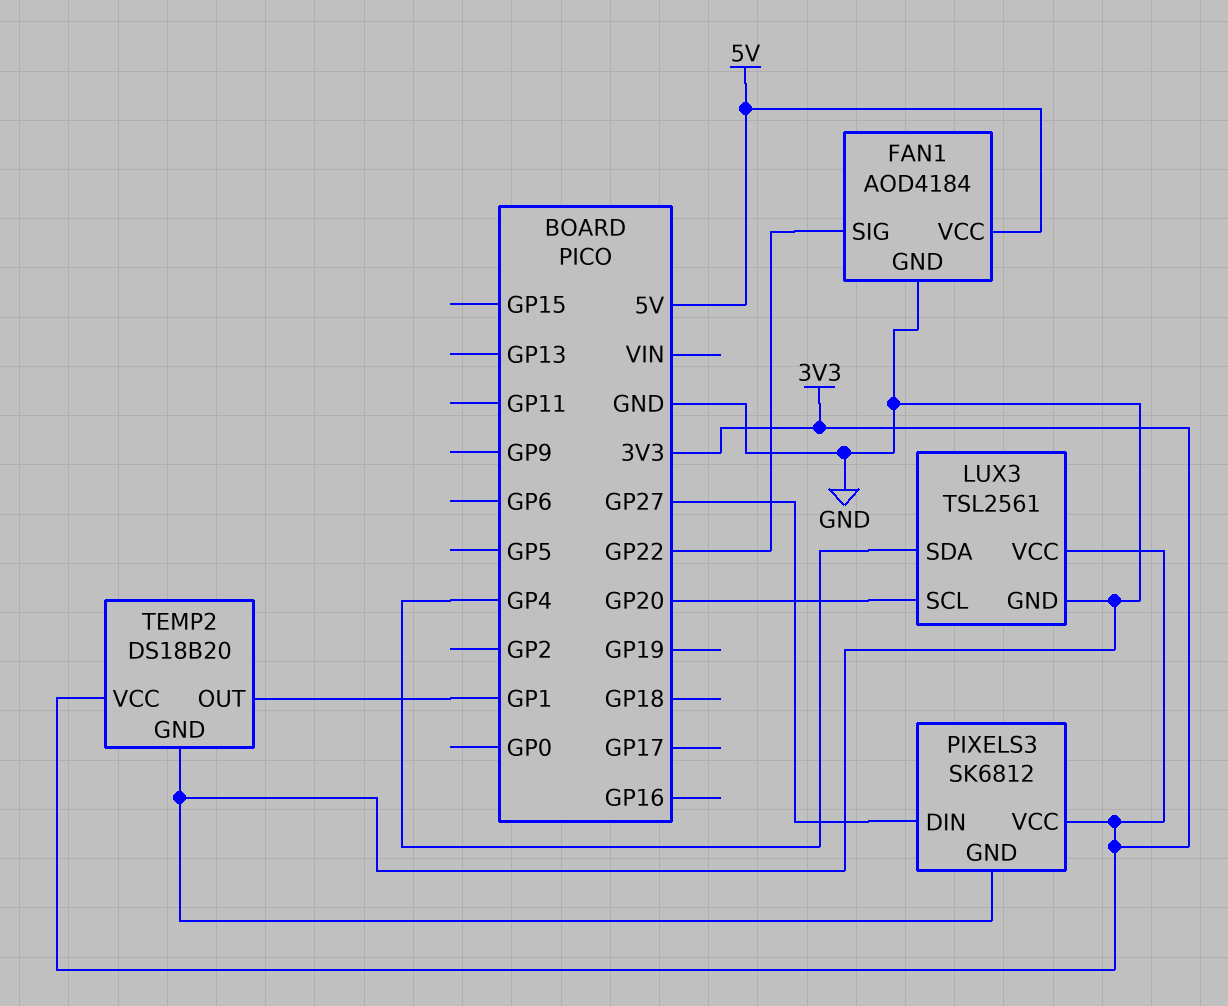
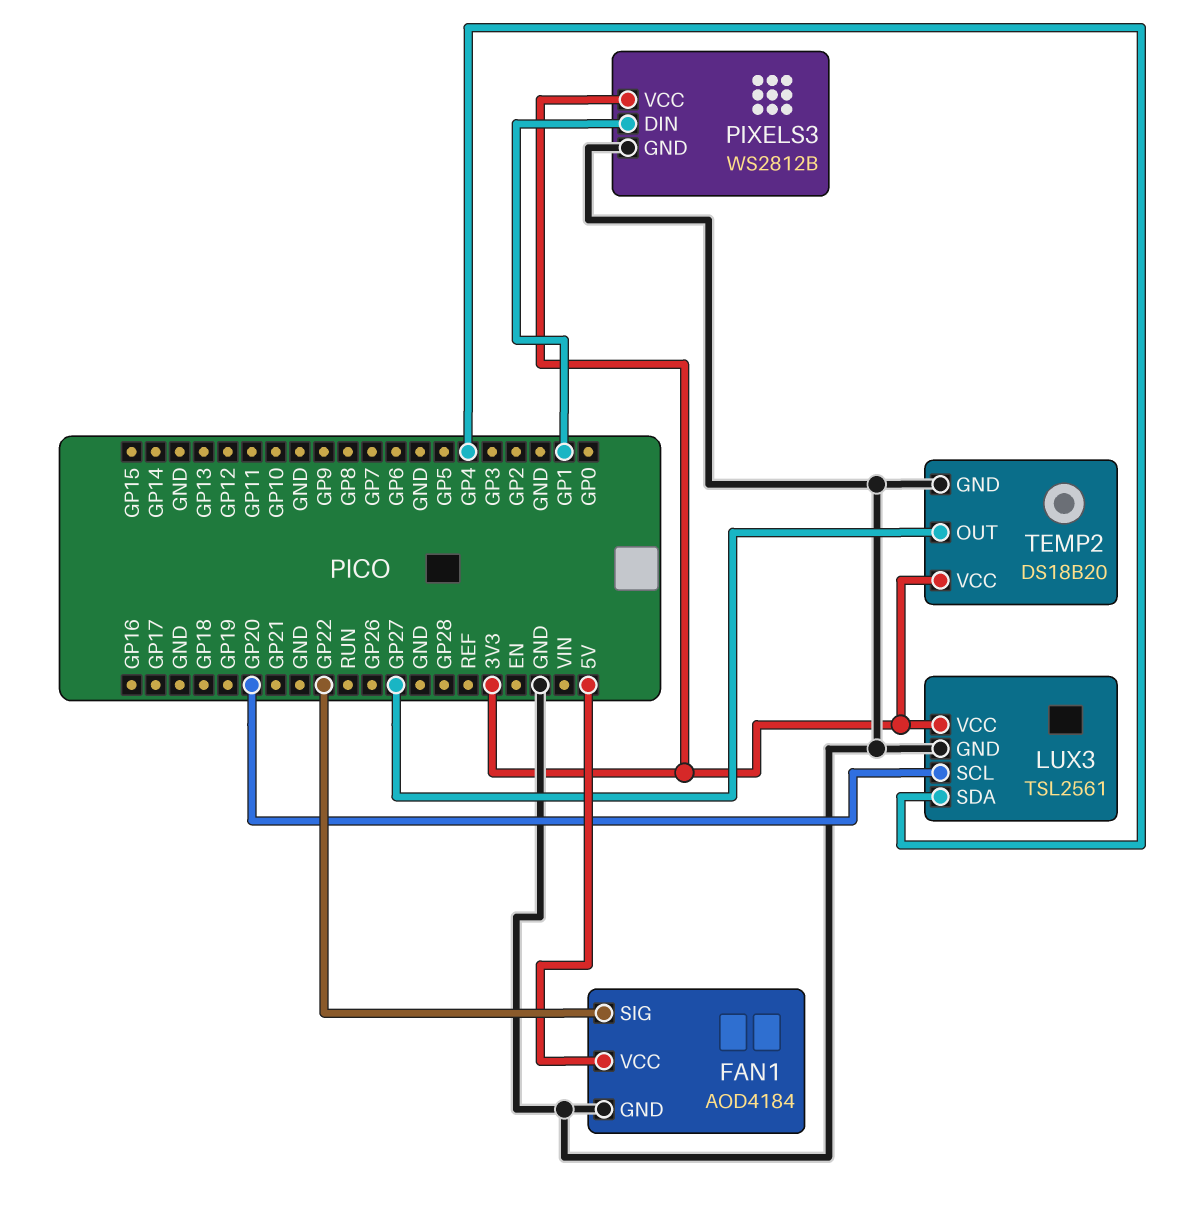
PIXELS3: SK6812 -> WS2812B
PIXELS3 pin DIN: GP27 -> GP1
TEMP2 pin OUT: GP1 -> GP27

